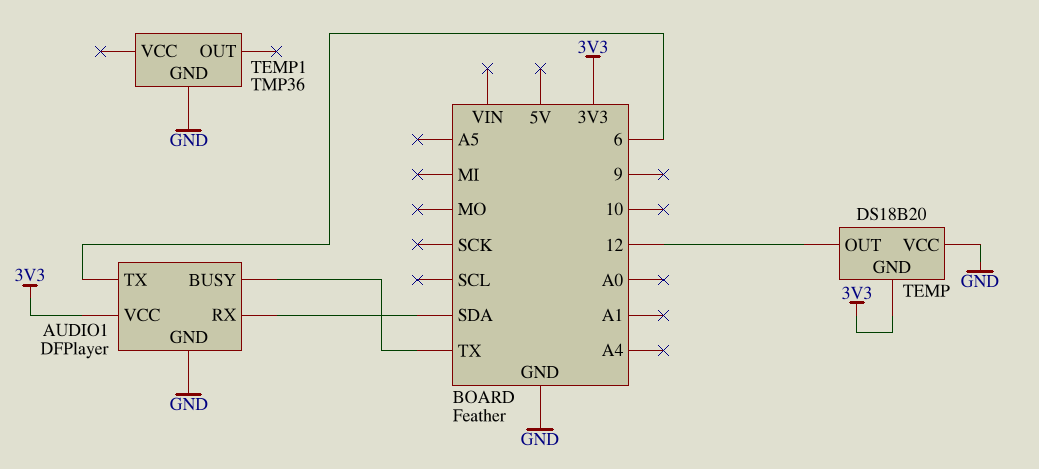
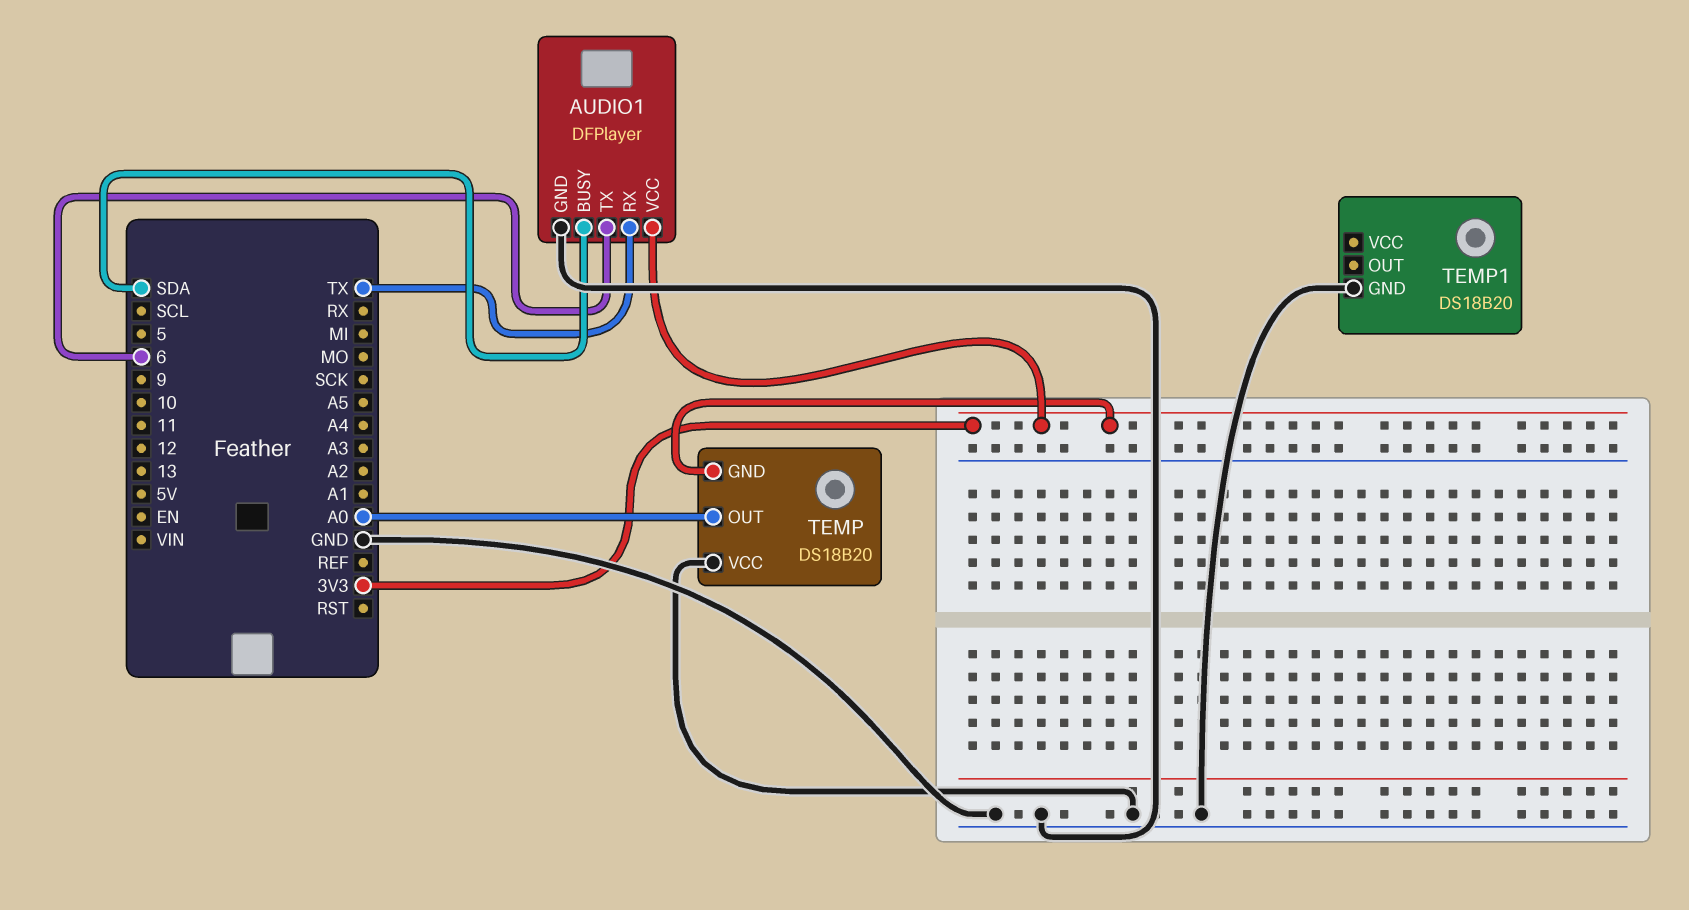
AUDIO1 pin BUSY: TX -> SDA
AUDIO1 pin RX: SDA -> TX
TEMP pin OUT: 12 -> A0
TEMP1: TMP36 -> DS18B20

